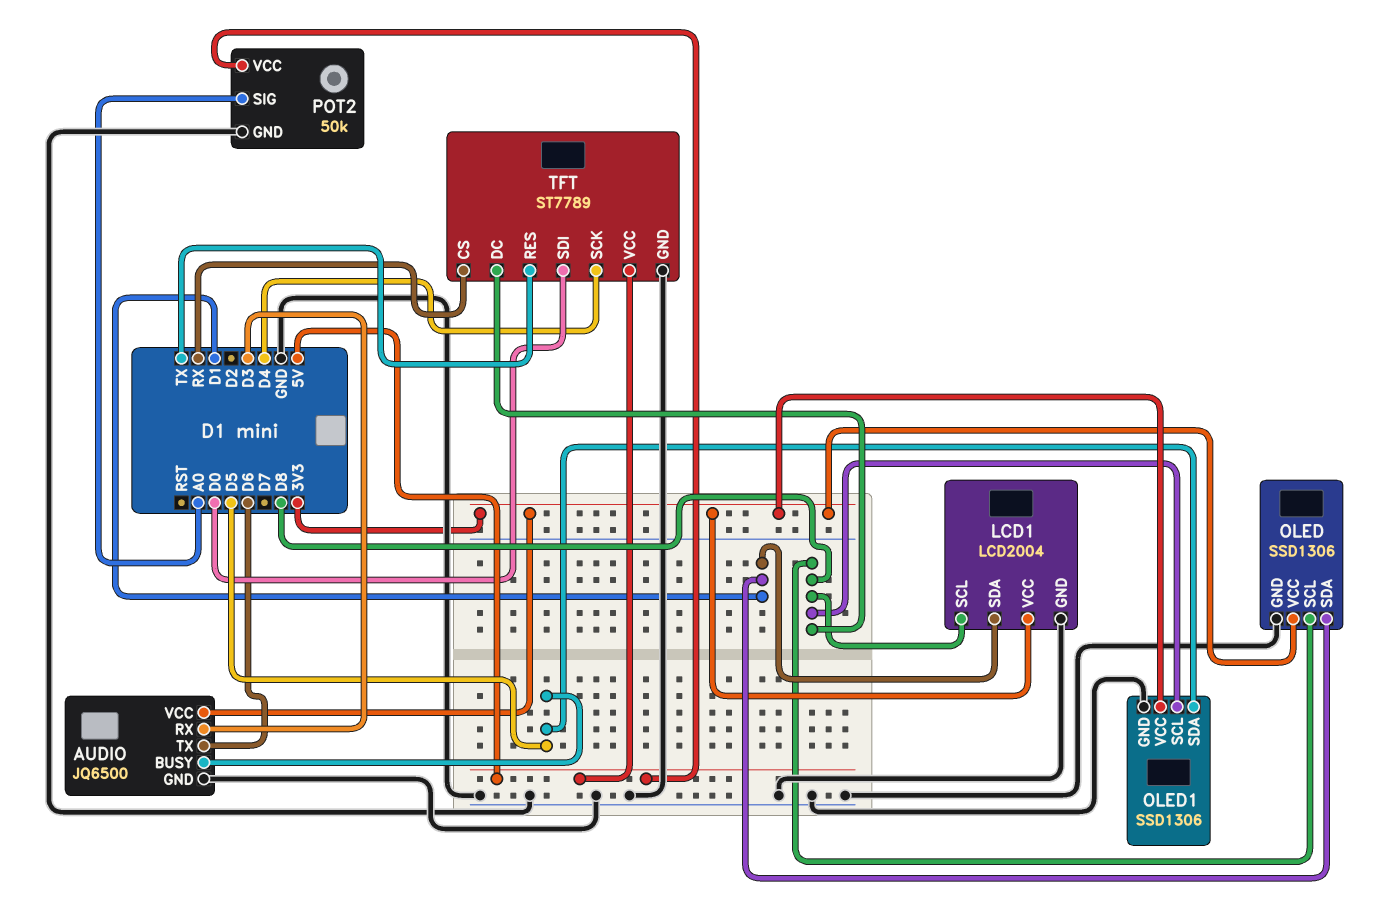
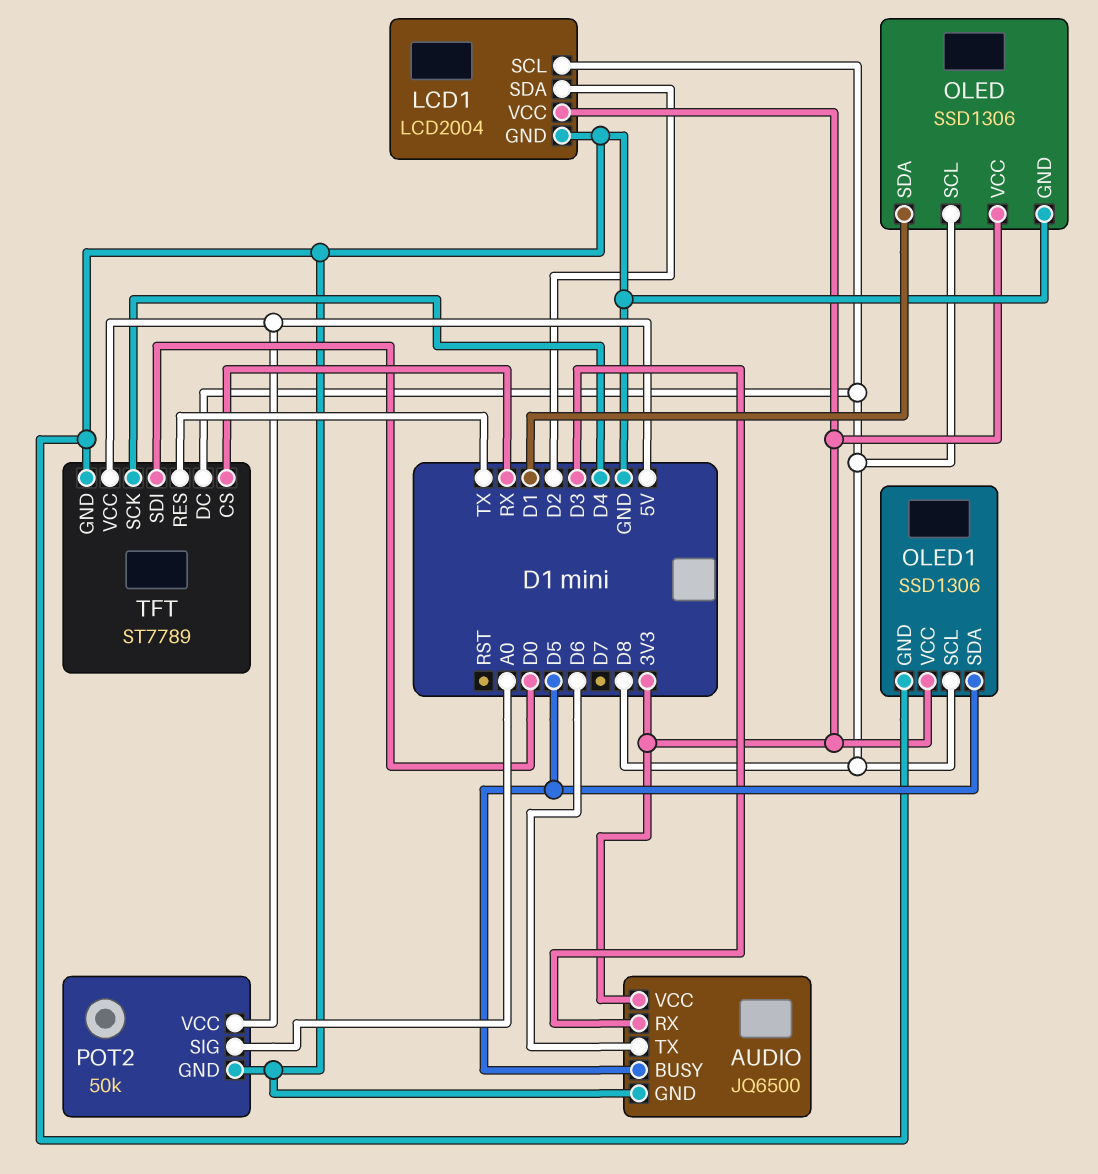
LCD1 pin SDA: D1 -> D2

